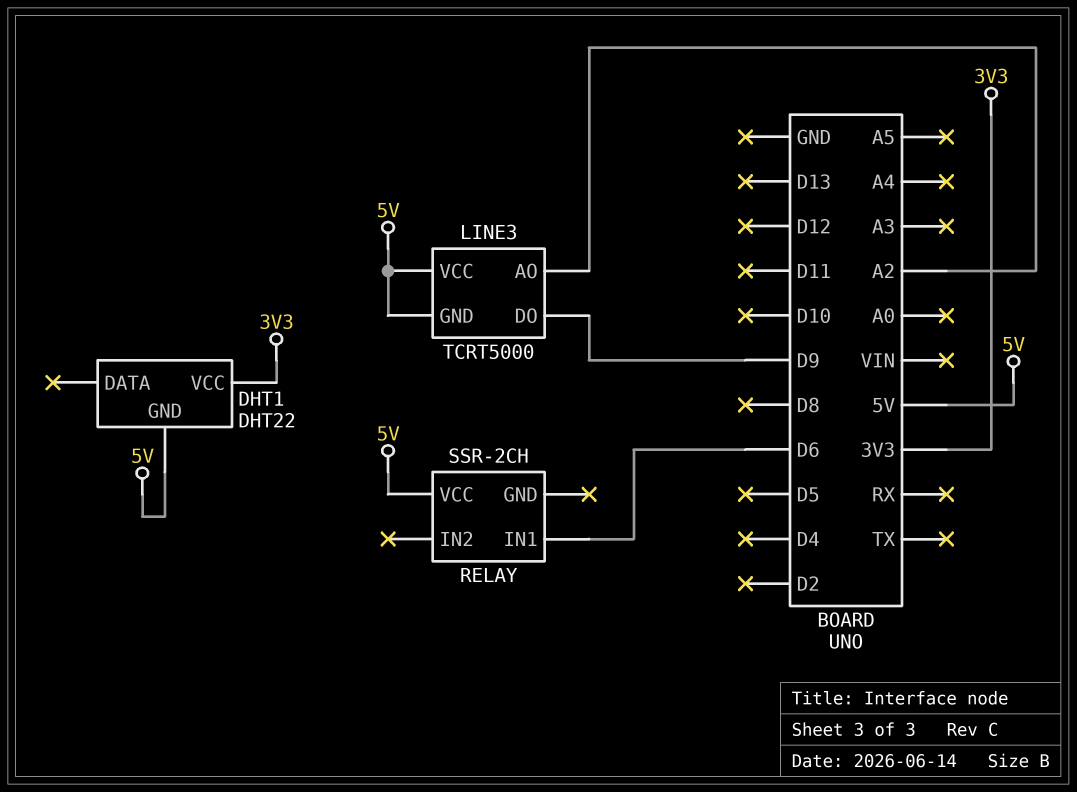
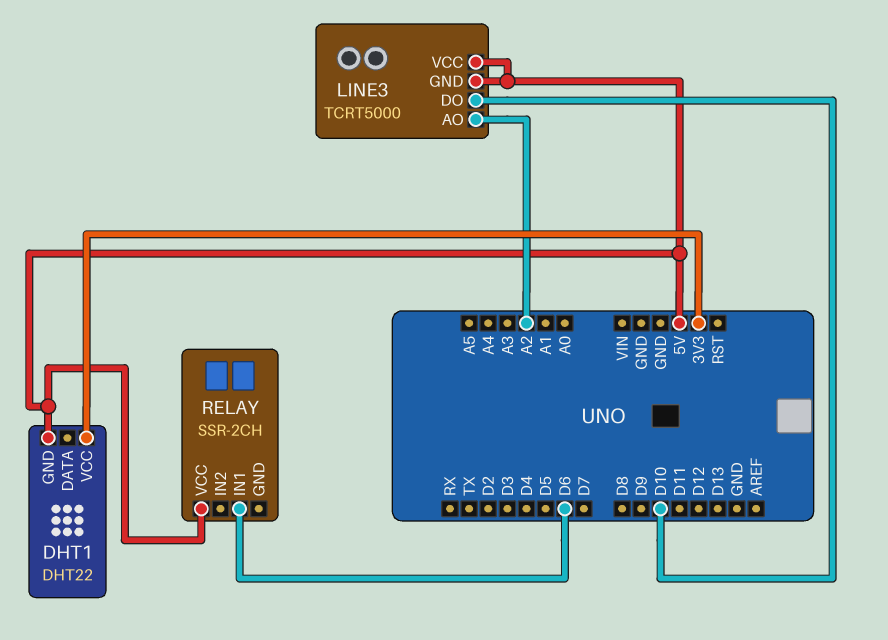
LINE3 pin DO: D9 -> D10

